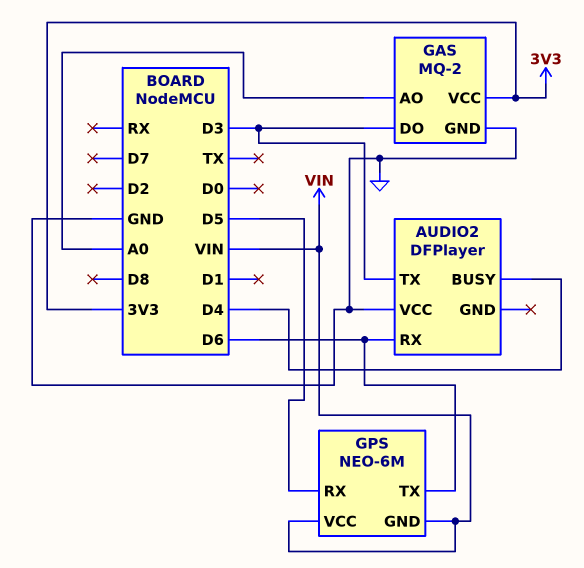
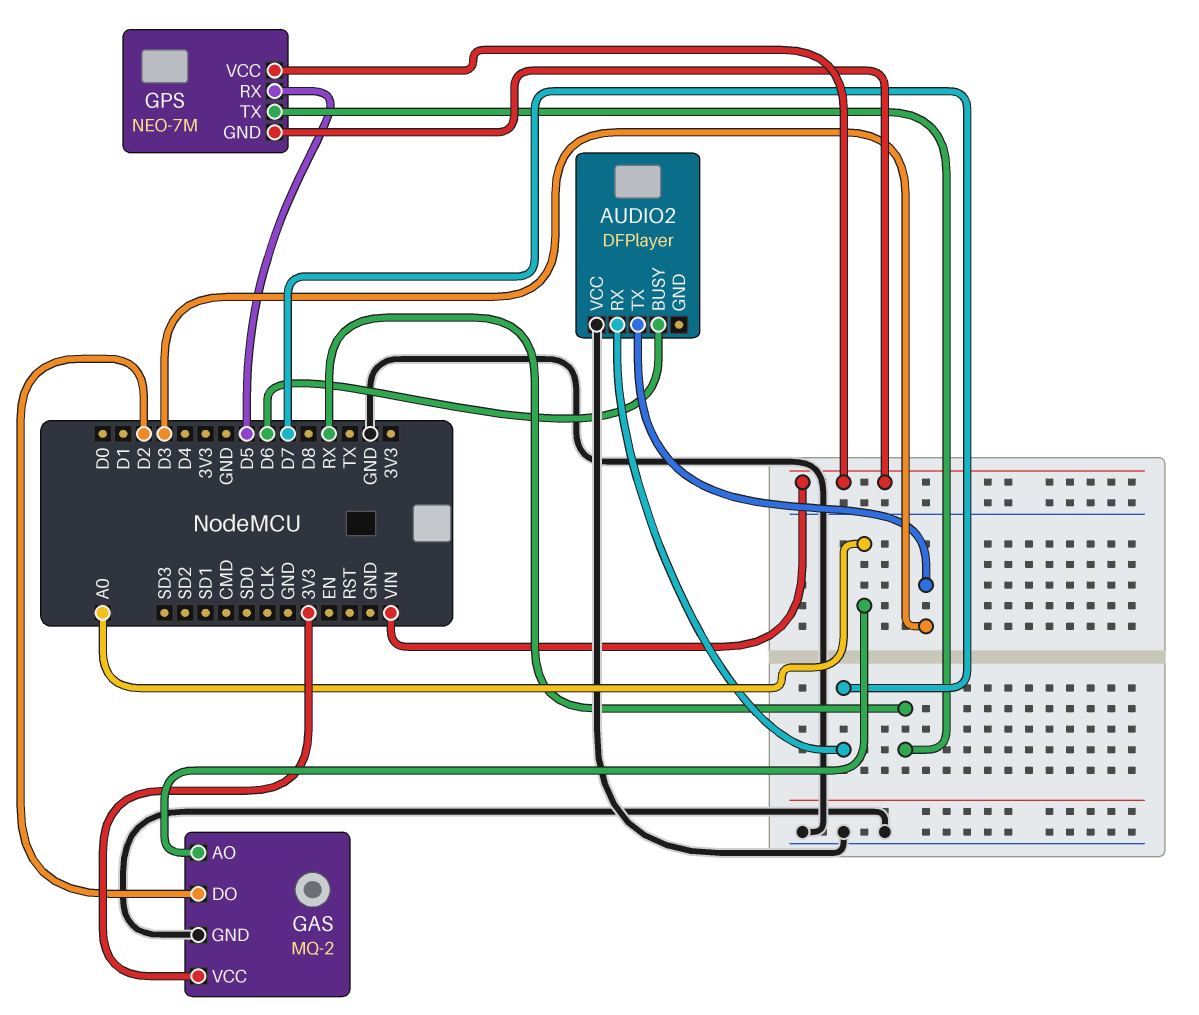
AUDIO2 pin BUSY: D4 -> D6
AUDIO2 pin RX: D6 -> D7
GAS pin DO: D3 -> D2
GPS: NEO-6M -> NEO-7M
GPS pin TX: D6 -> RX

